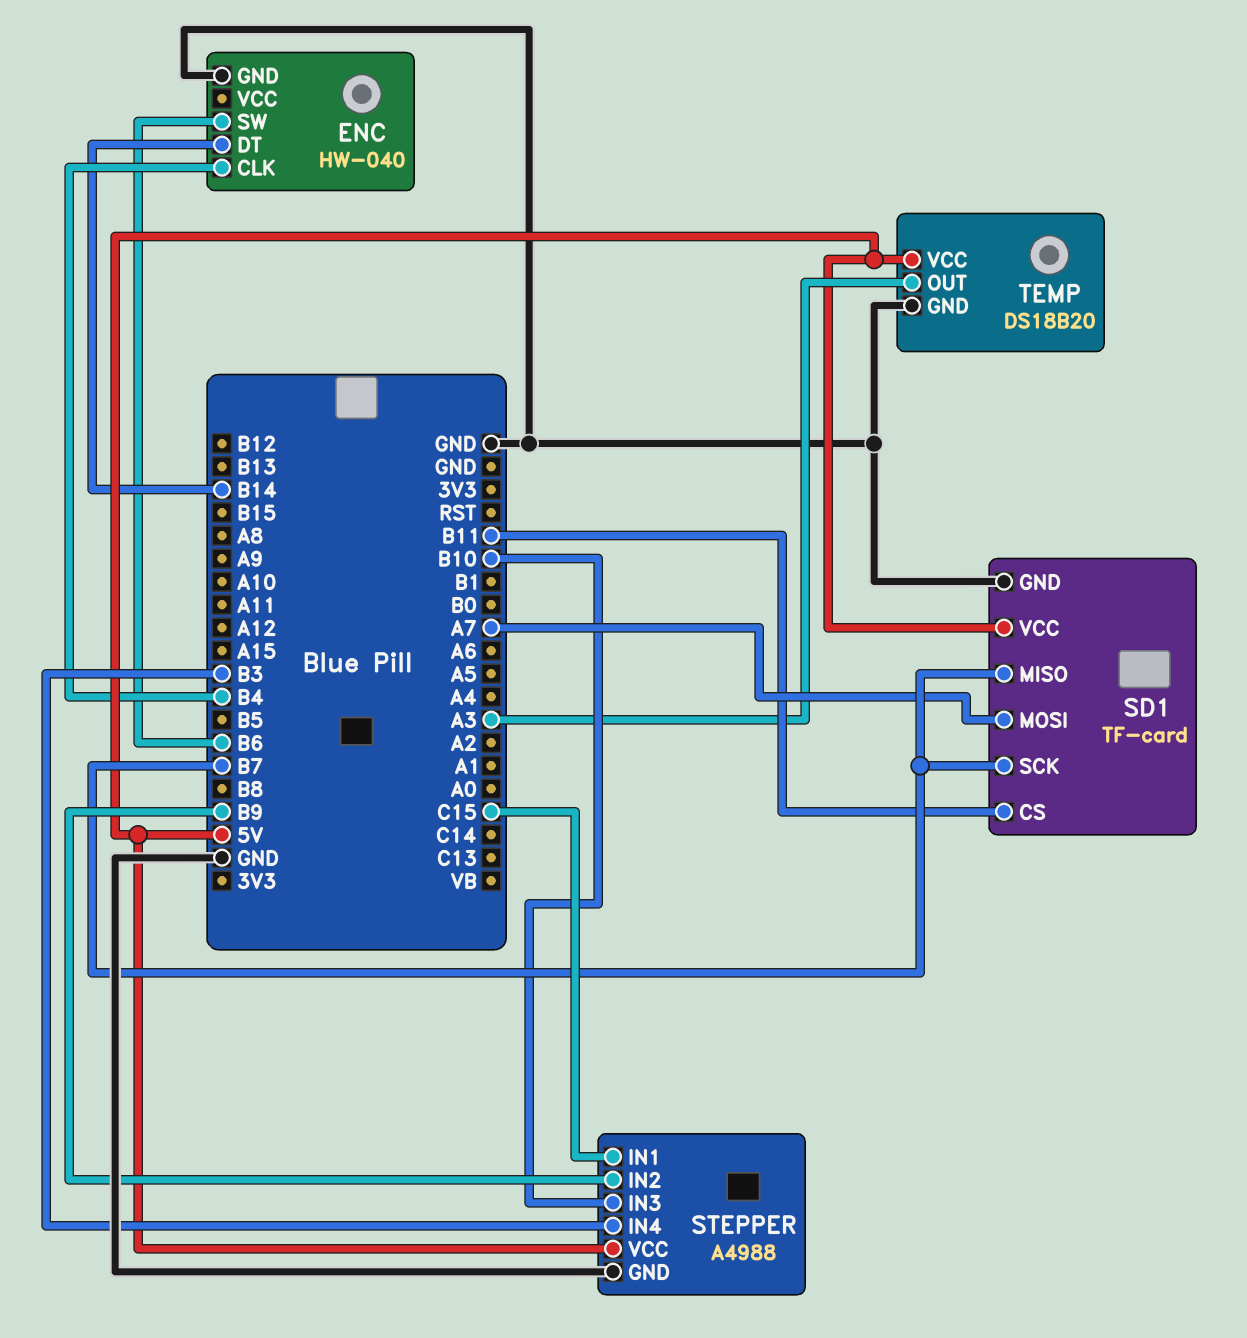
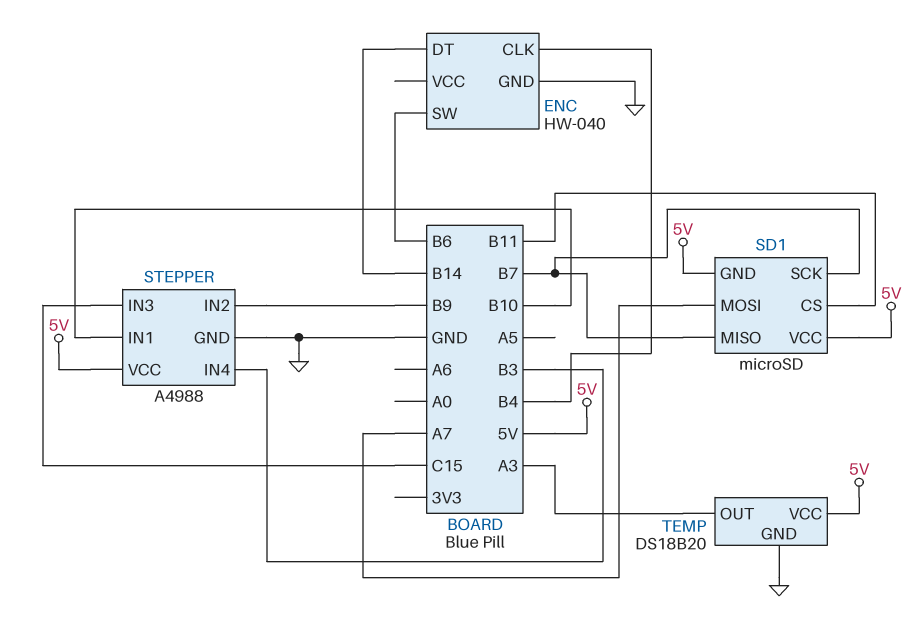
SD1: TF-card -> microSD
SD1 pin GND: GND -> 5V
STEPPER pin IN1: C15 -> B10
STEPPER pin IN3: B10 -> C15

